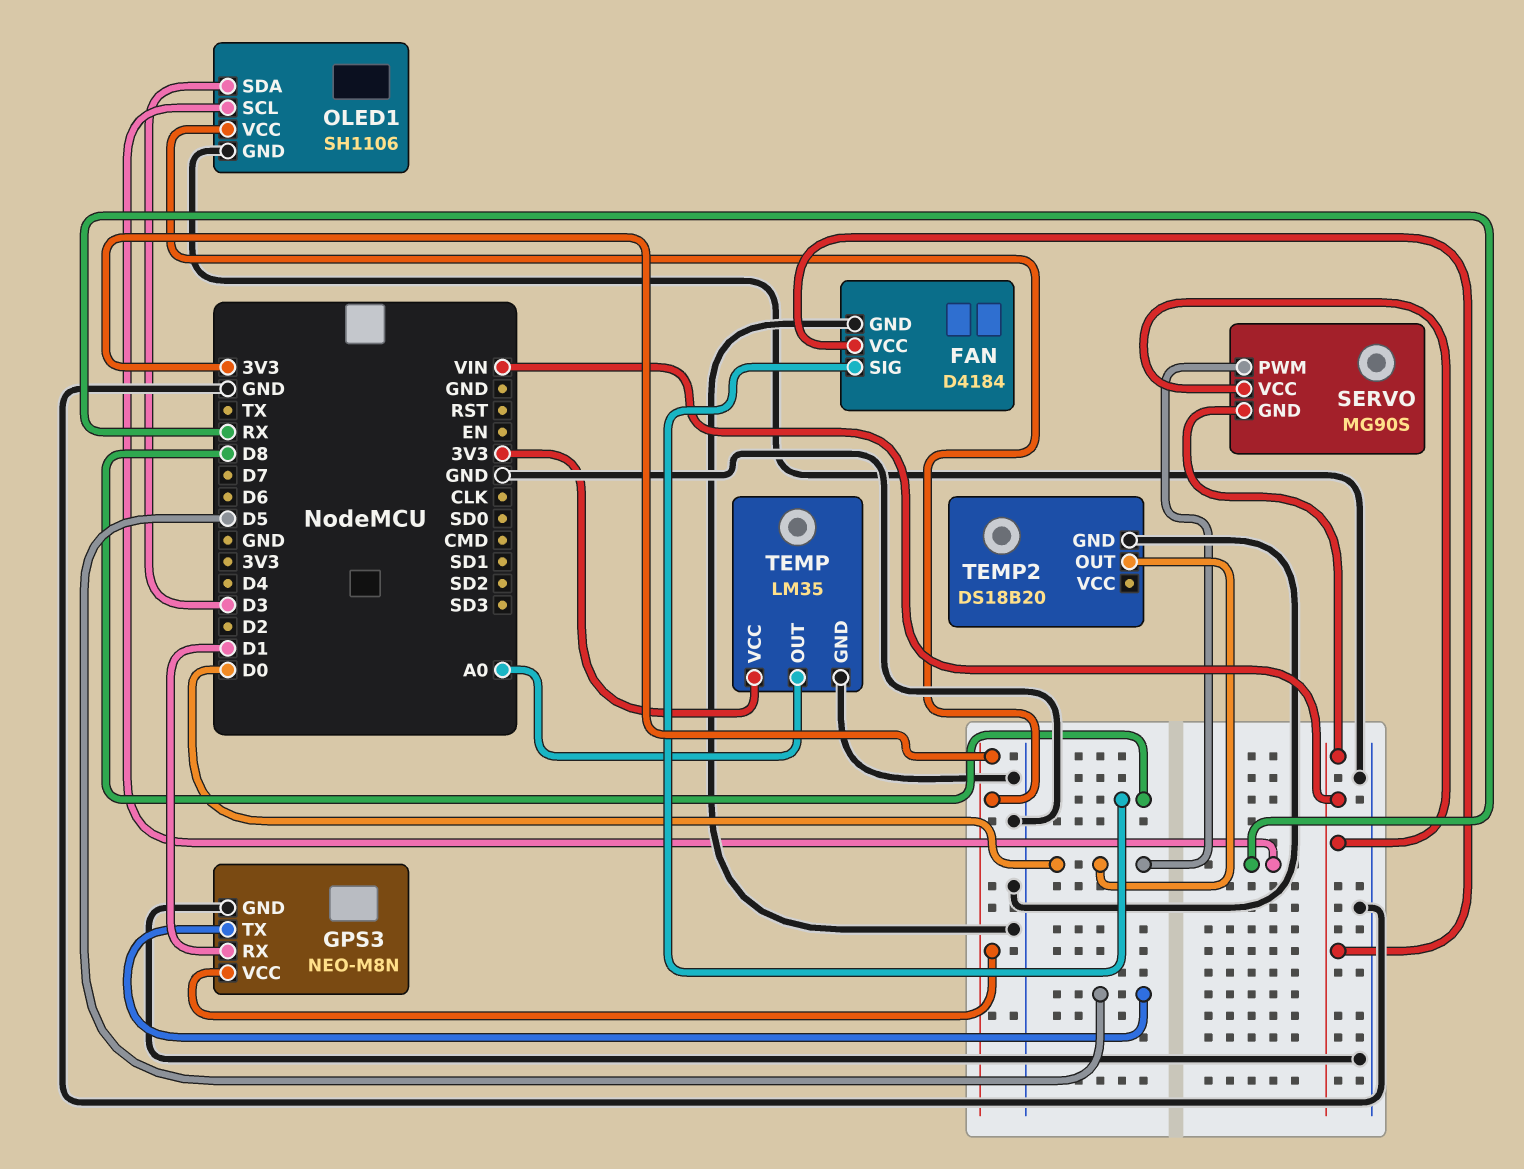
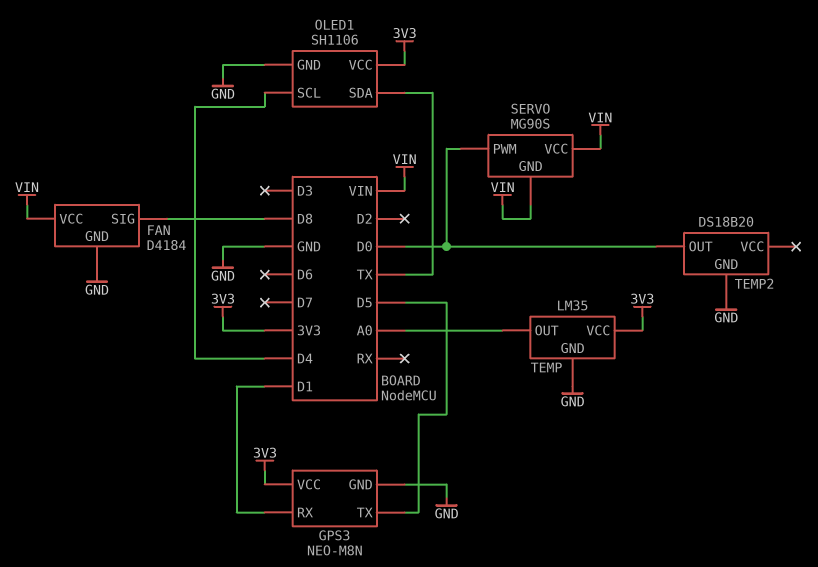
OLED1 pin SCL: RX -> D4
OLED1 pin SDA: D3 -> TX

